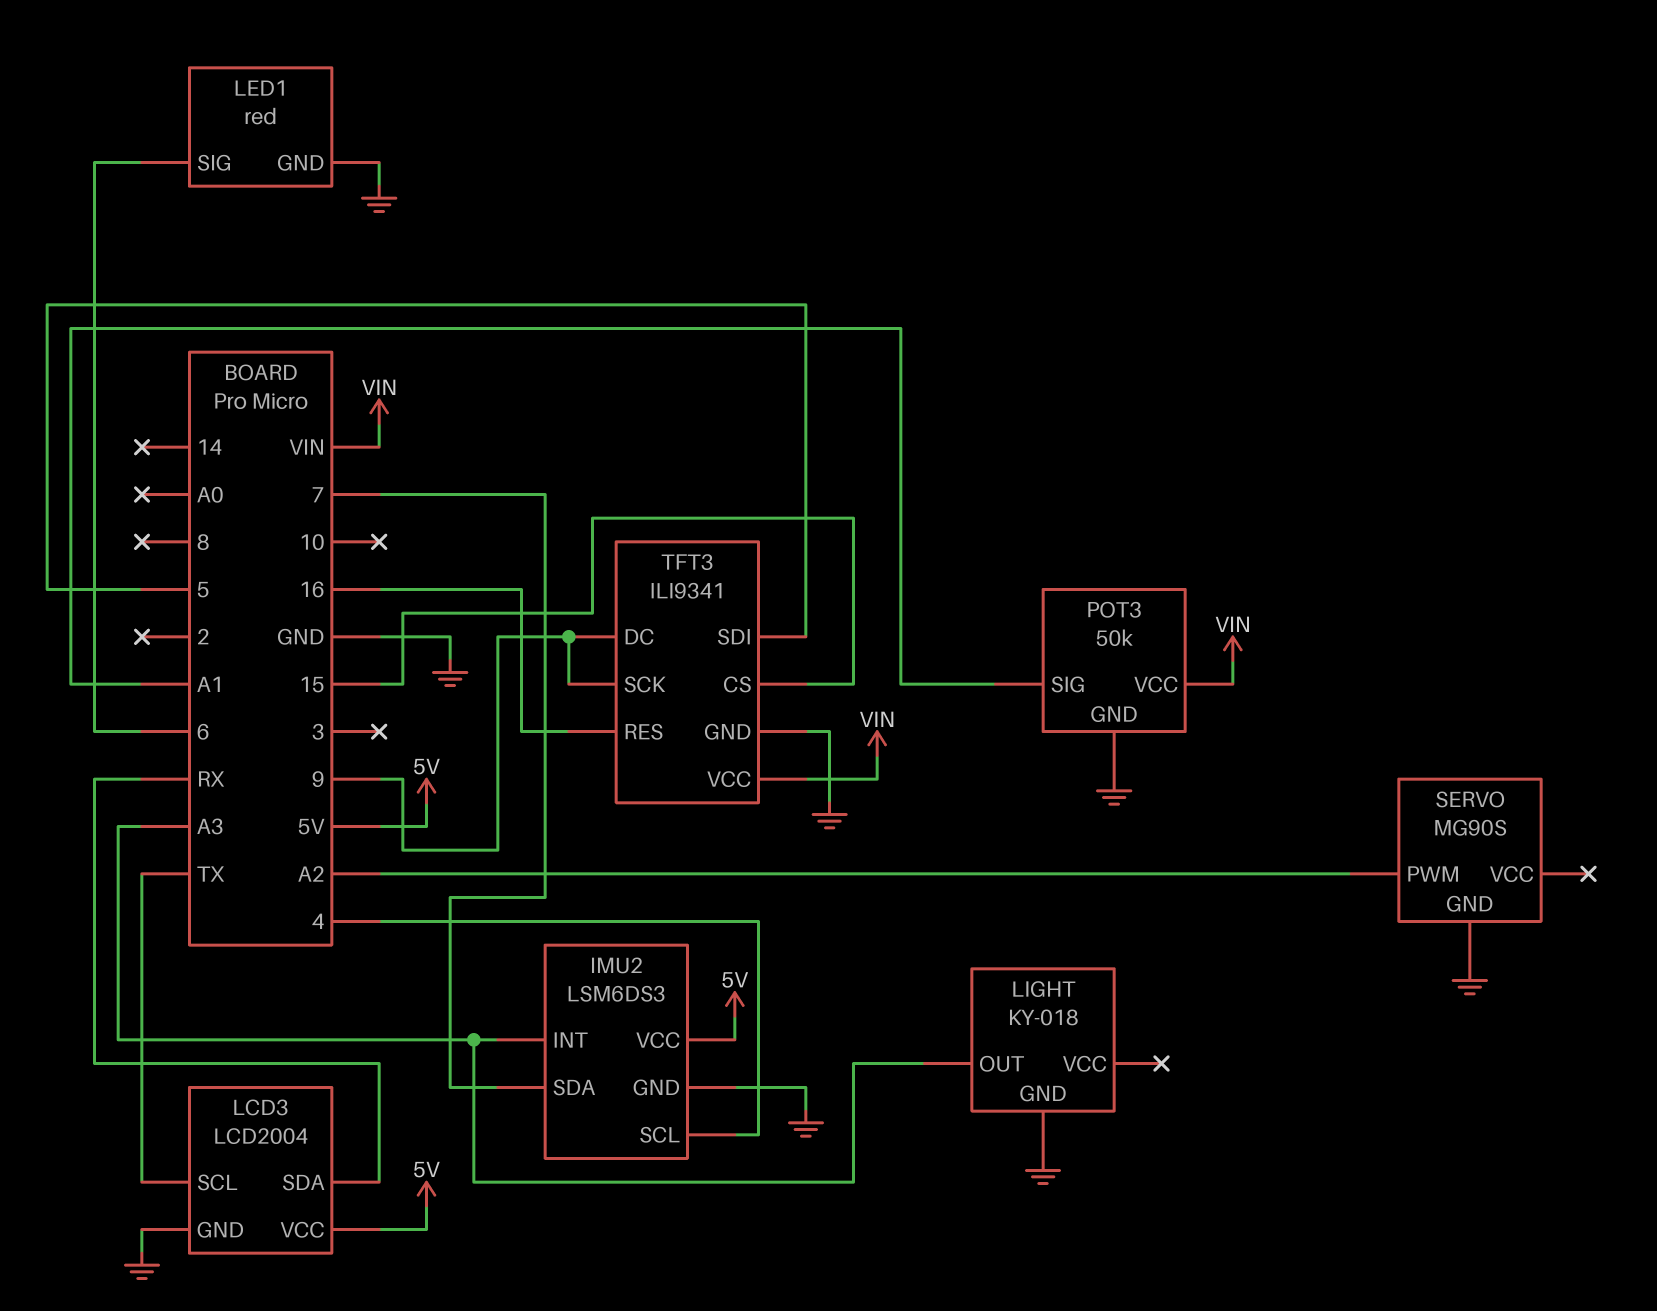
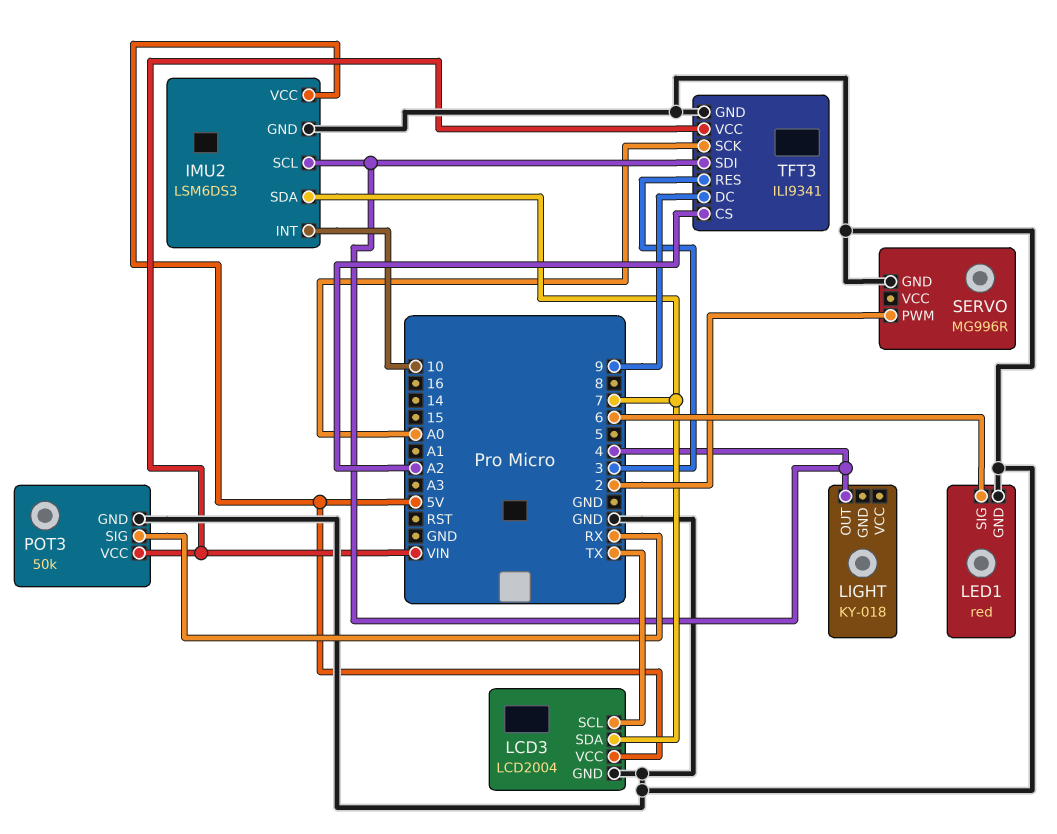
IMU2 pin INT: A3 -> 10
LCD3 pin SDA: RX -> 7
LIGHT pin GND: GND -> none
LIGHT pin OUT: A3 -> 4
POT3 pin SIG: A1 -> RX
SERVO: MG90S -> MG996R
SERVO pin PWM: A2 -> 2
TFT3 pin CS: 15 -> A2
TFT3 pin RES: 16 -> 3
TFT3 pin SCK: 9 -> A0
TFT3 pin SDI: 5 -> 4

